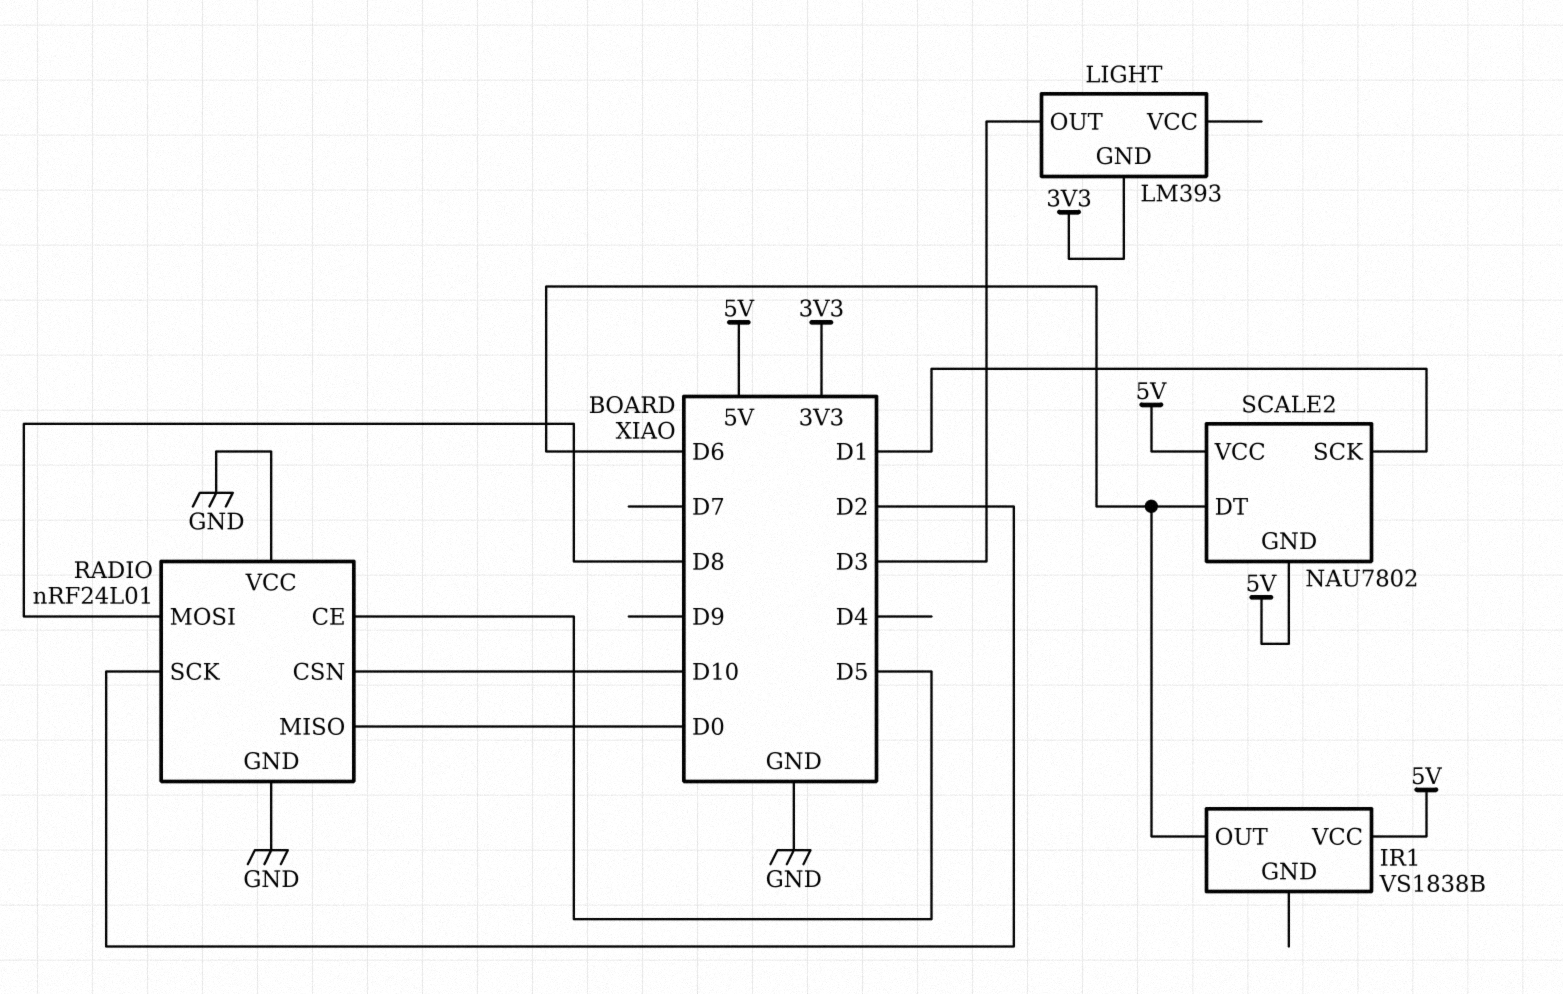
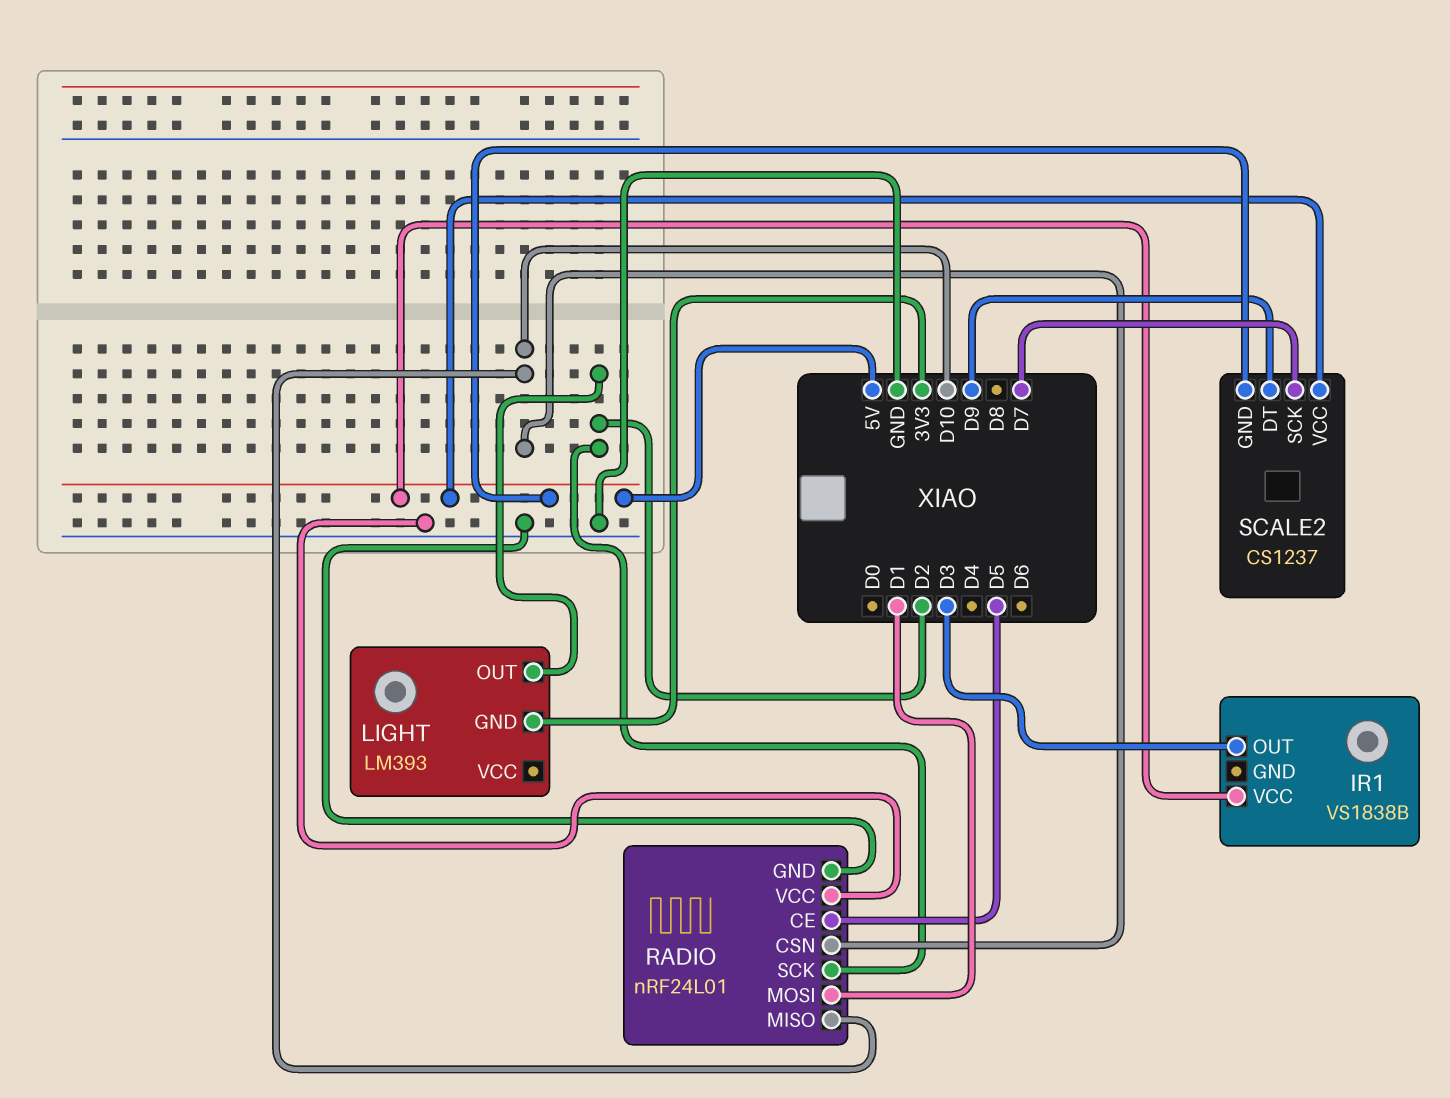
IR1 pin OUT: D6 -> D3
LIGHT pin OUT: D3 -> D2
RADIO pin MISO: D0 -> D10
RADIO pin MOSI: D8 -> D1
SCALE2: NAU7802 -> CS1237
SCALE2 pin DT: D6 -> D9
SCALE2 pin SCK: D1 -> D7

